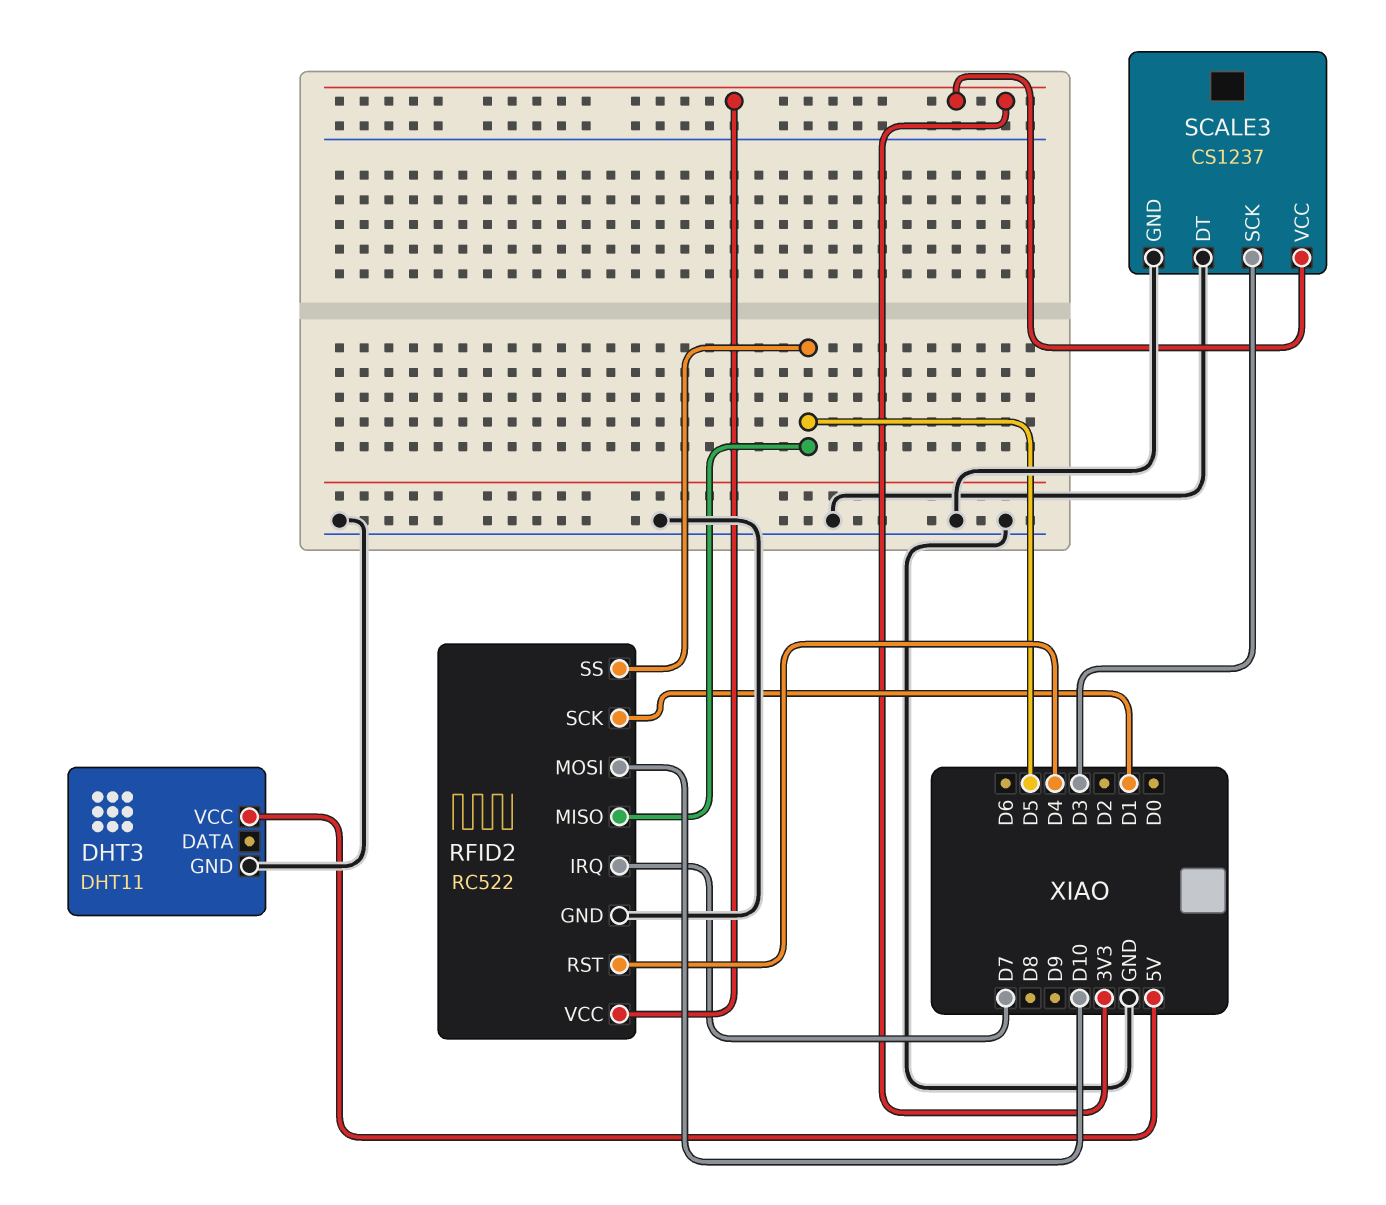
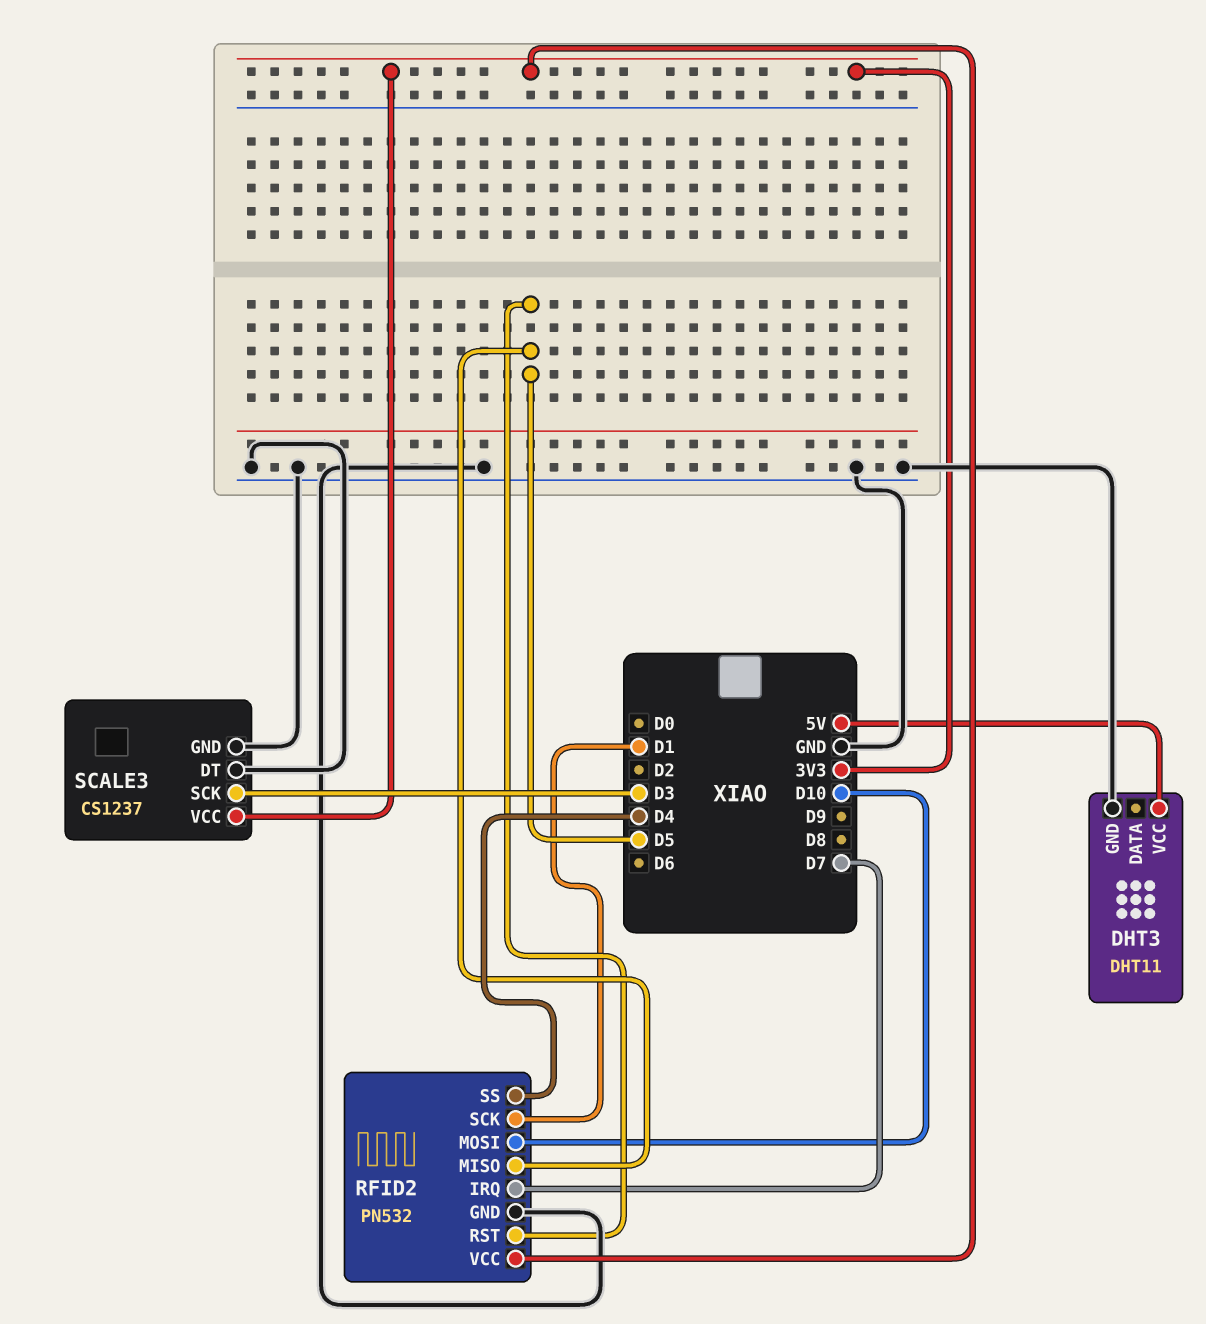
RFID2: RC522 -> PN532
RFID2 pin RST: D4 -> D5
RFID2 pin SS: D5 -> D4

